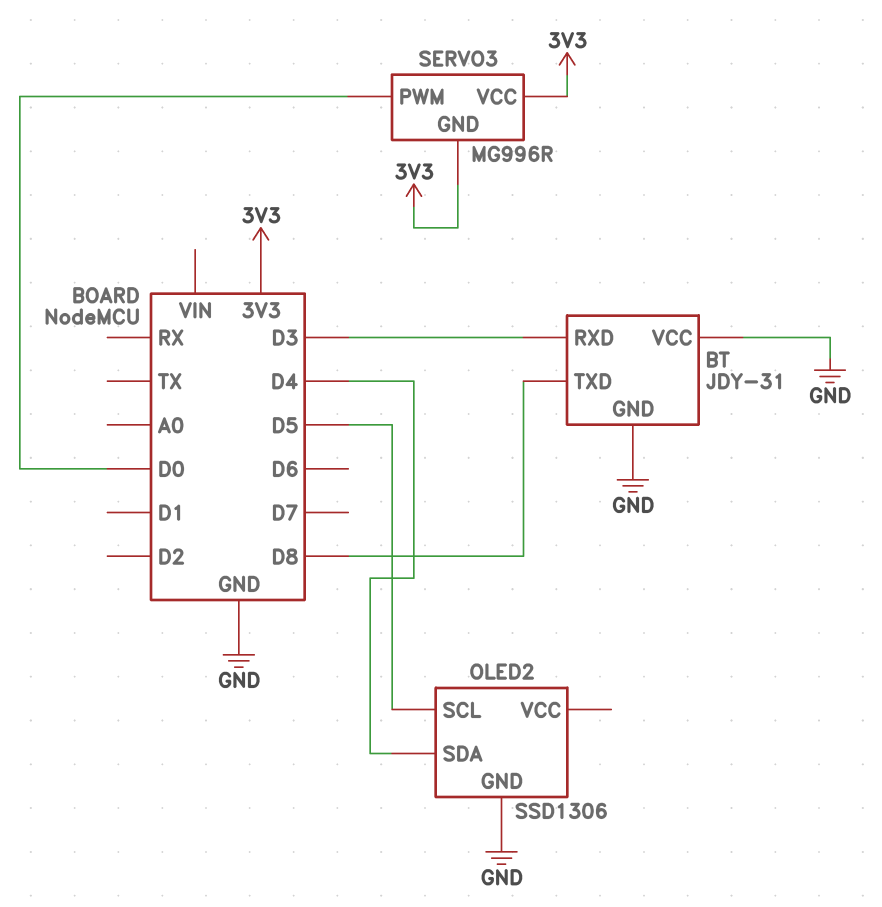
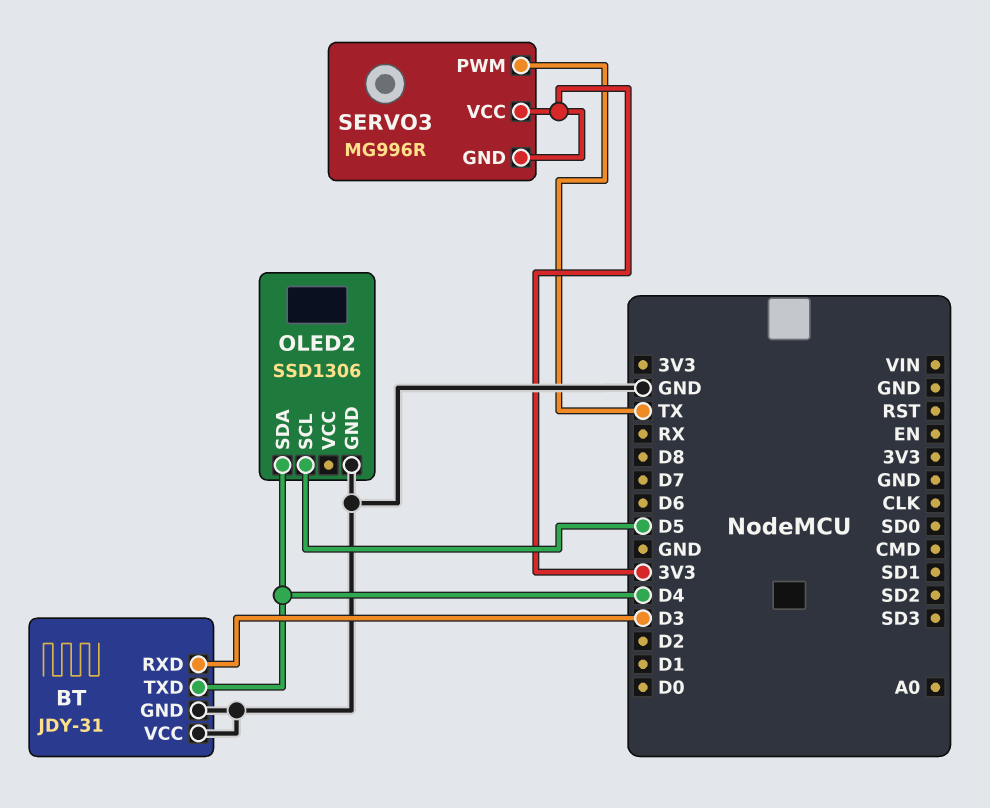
BT pin TXD: D8 -> D4
SERVO3 pin PWM: D0 -> TX

